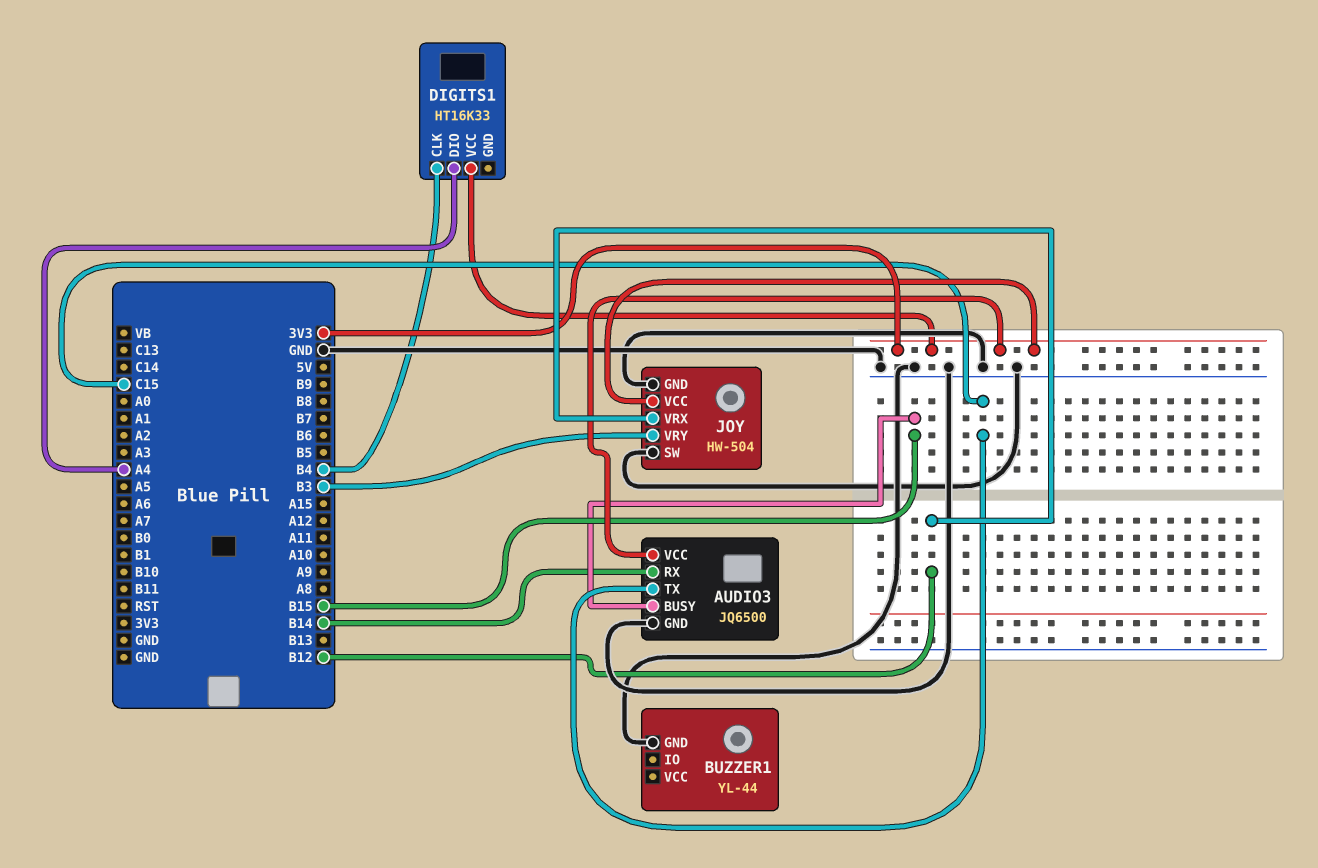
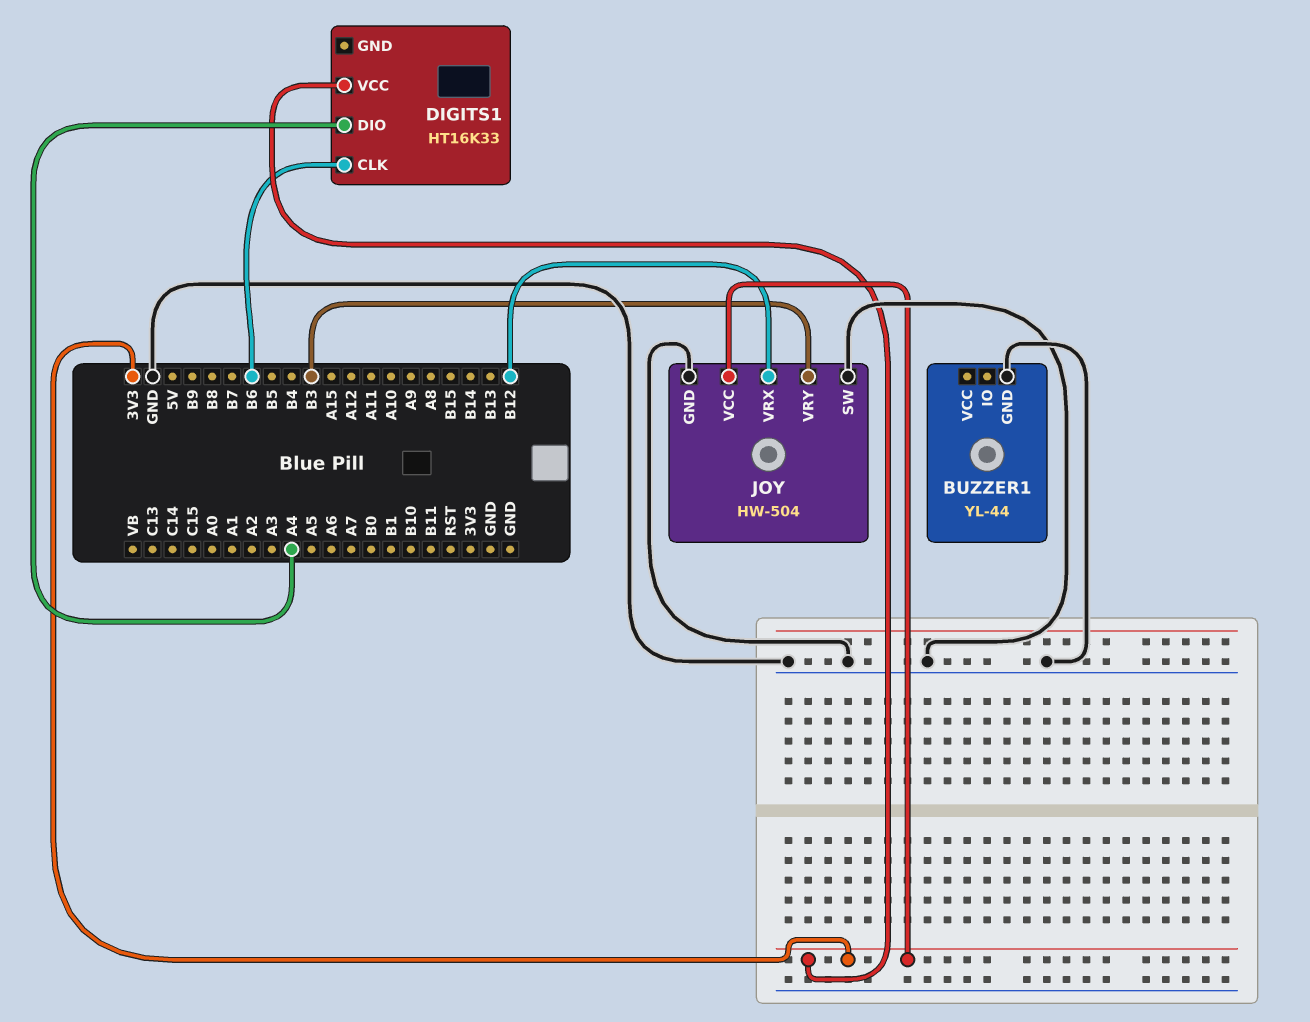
AUDIO3: JQ6500 -> none
AUDIO3 pin BUSY: B15 -> none
AUDIO3 pin GND: GND -> none
AUDIO3 pin RX: B14 -> none
AUDIO3 pin TX: C15 -> none
AUDIO3 pin VCC: 3V3 -> none
DIGITS1 pin CLK: B4 -> B6

